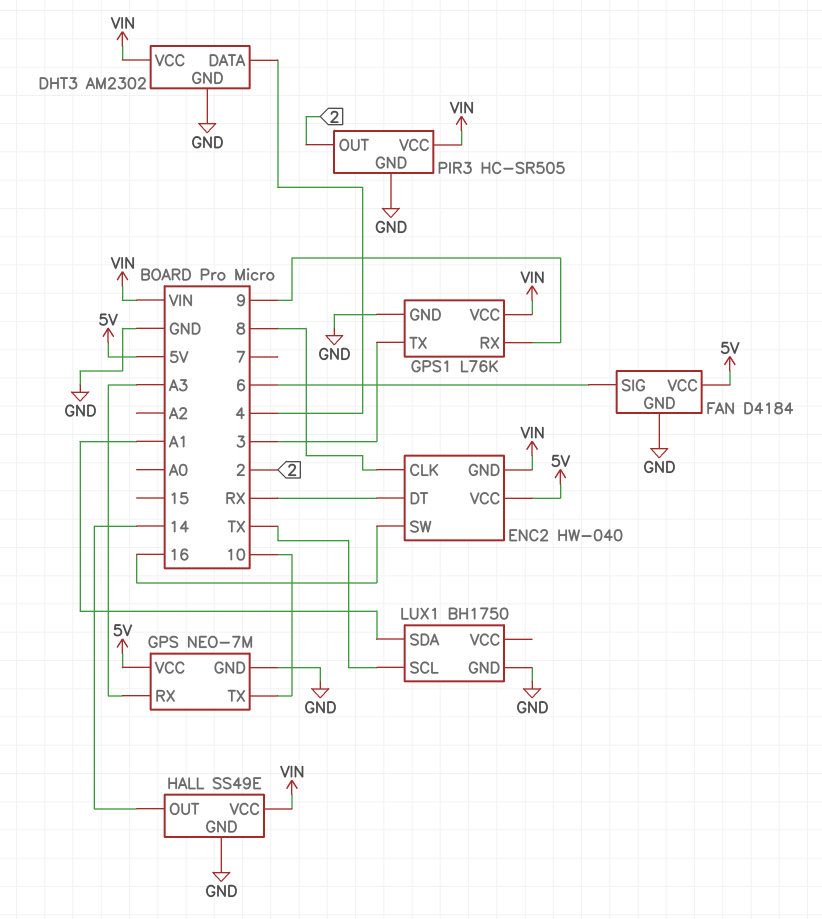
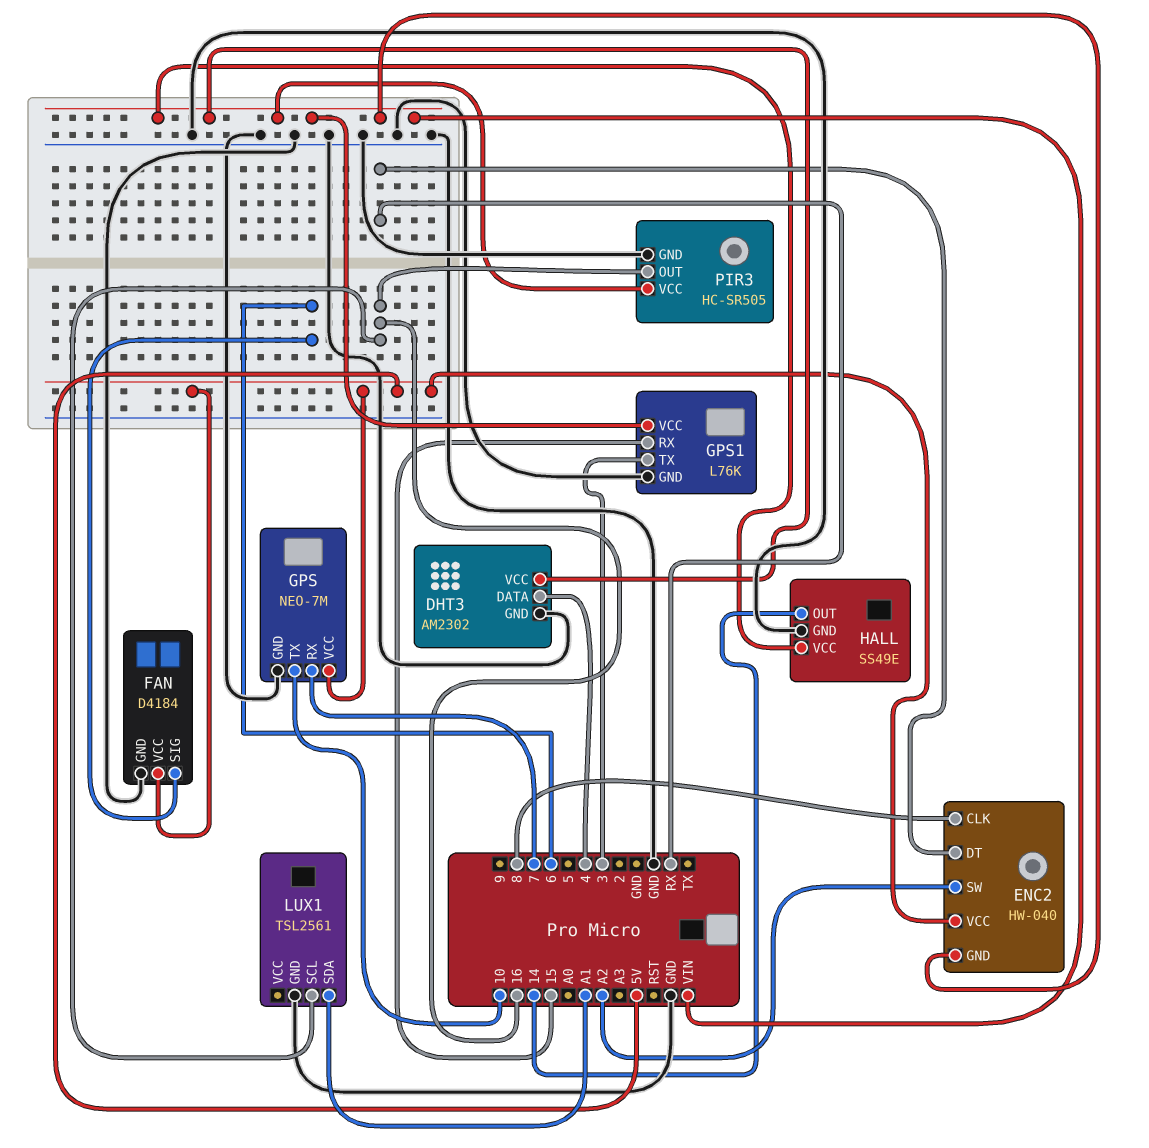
ENC2 pin SW: 16 -> A2
GPS pin RX: A3 -> 7
GPS1 pin RX: 9 -> 15
LUX1: BH1750 -> TSL2561
LUX1 pin SCL: TX -> 16
PIR3 pin OUT: 2 -> 16

